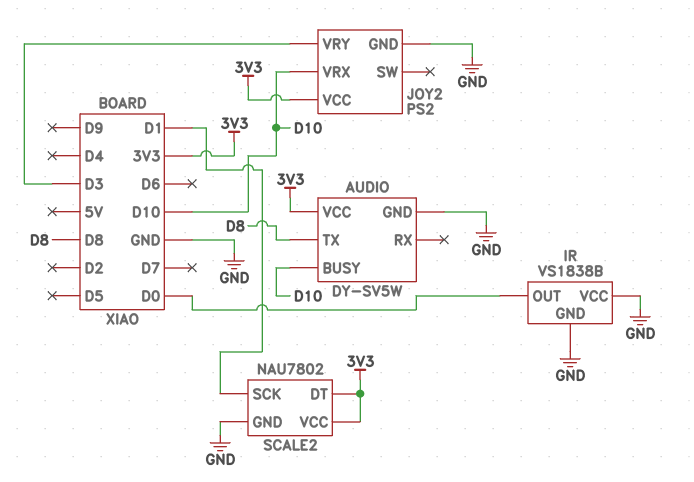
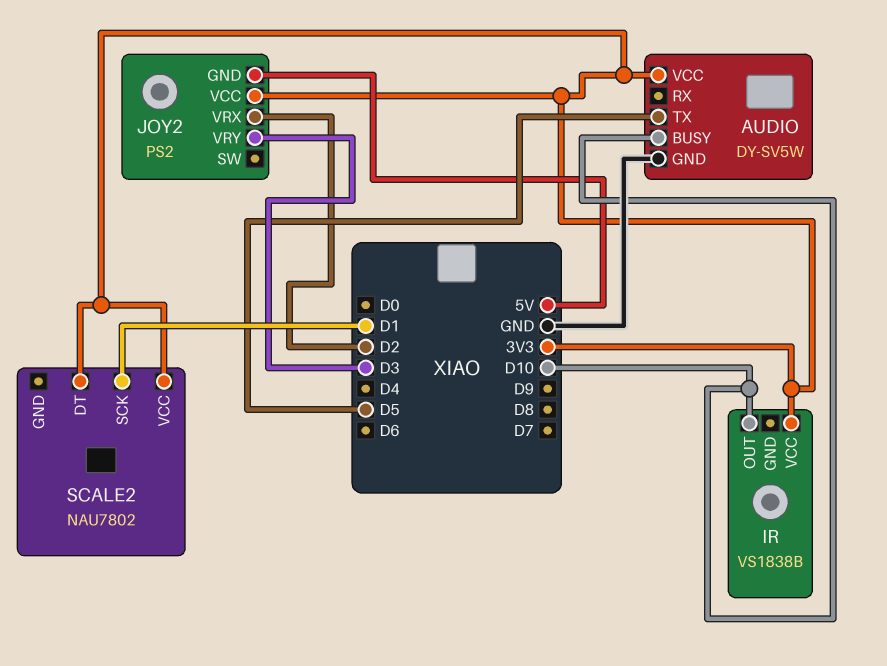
AUDIO pin TX: D8 -> D5
IR pin GND: GND -> none
IR pin OUT: D0 -> D10
IR pin VCC: GND -> 3V3
JOY2 pin GND: GND -> 5V
JOY2 pin VRX: D10 -> D2
SCALE2 pin GND: GND -> none

